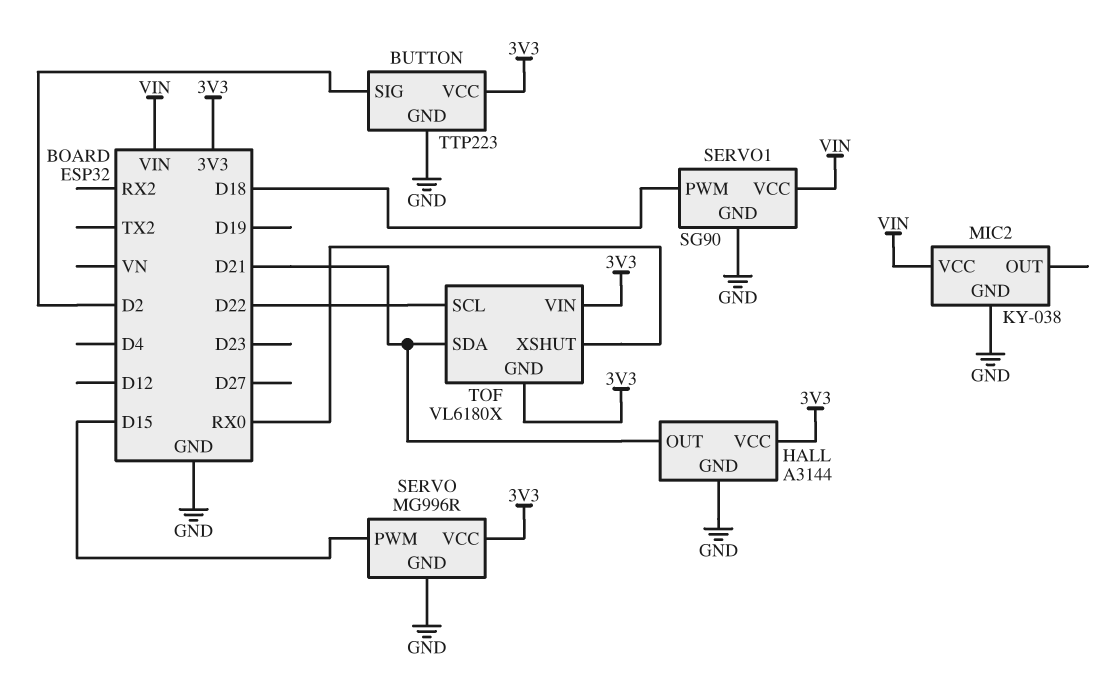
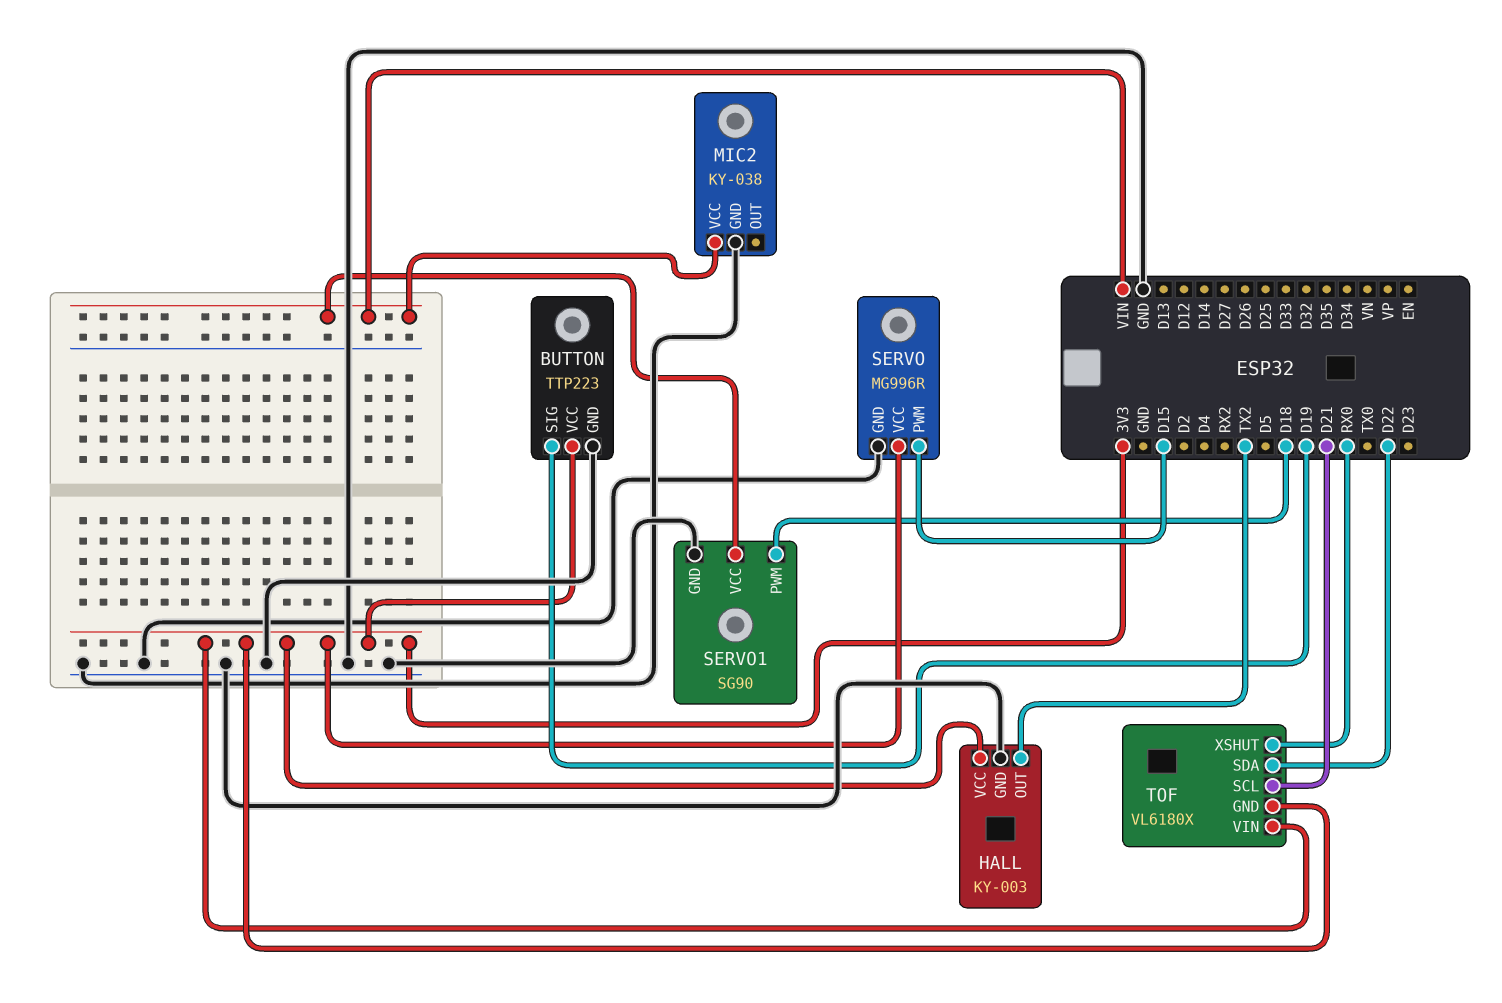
BUTTON pin SIG: D2 -> D19
HALL: A3144 -> KY-003
HALL pin OUT: D21 -> TX2
TOF pin SCL: D22 -> D21
TOF pin SDA: D21 -> D22

